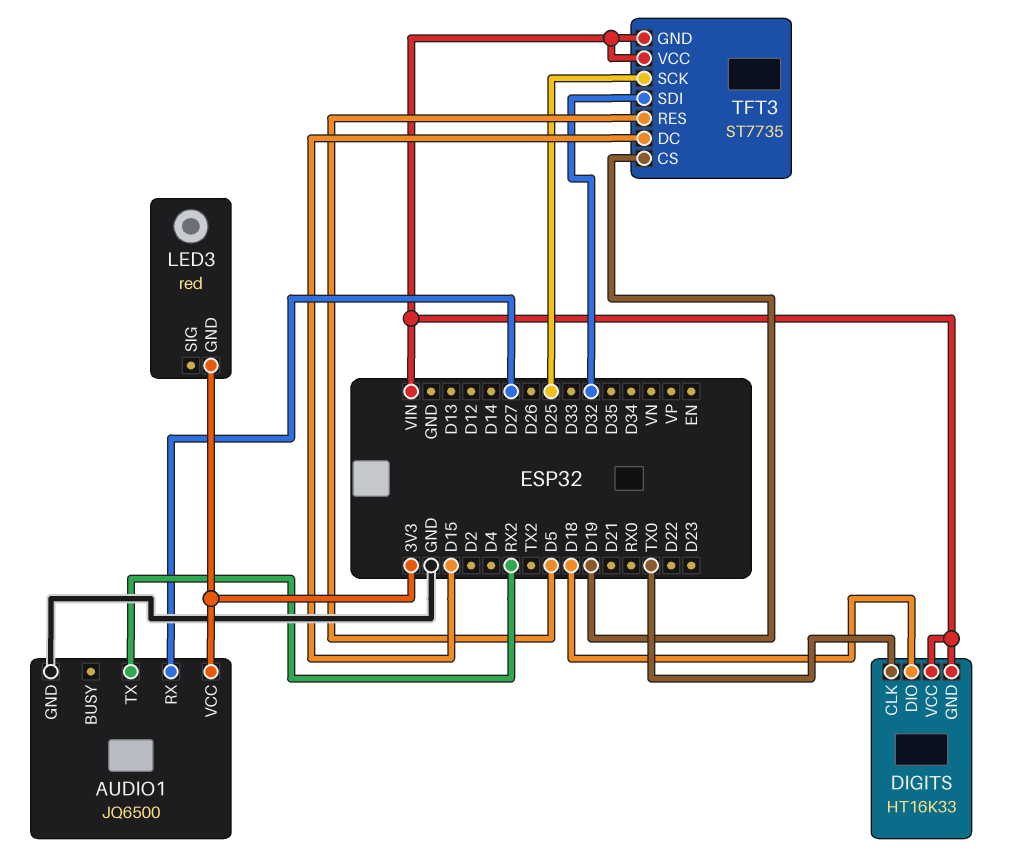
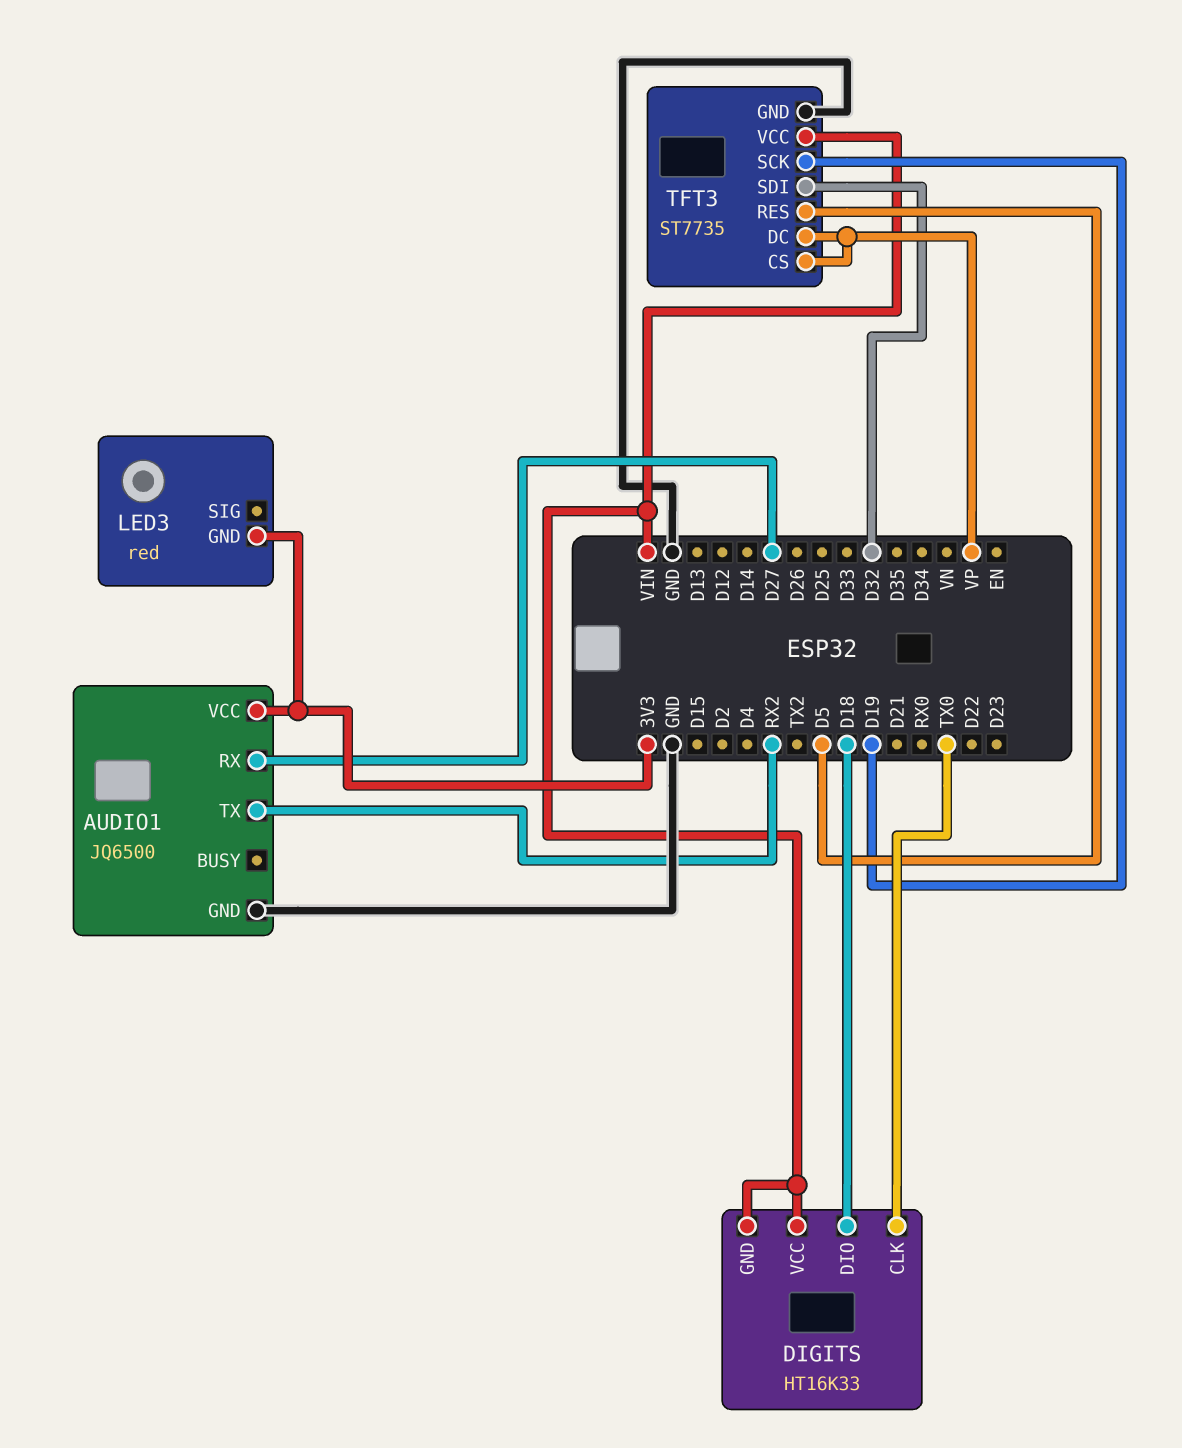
TFT3 pin CS: D19 -> VP
TFT3 pin DC: D15 -> VP
TFT3 pin GND: VIN -> GND
TFT3 pin SCK: D25 -> D19

